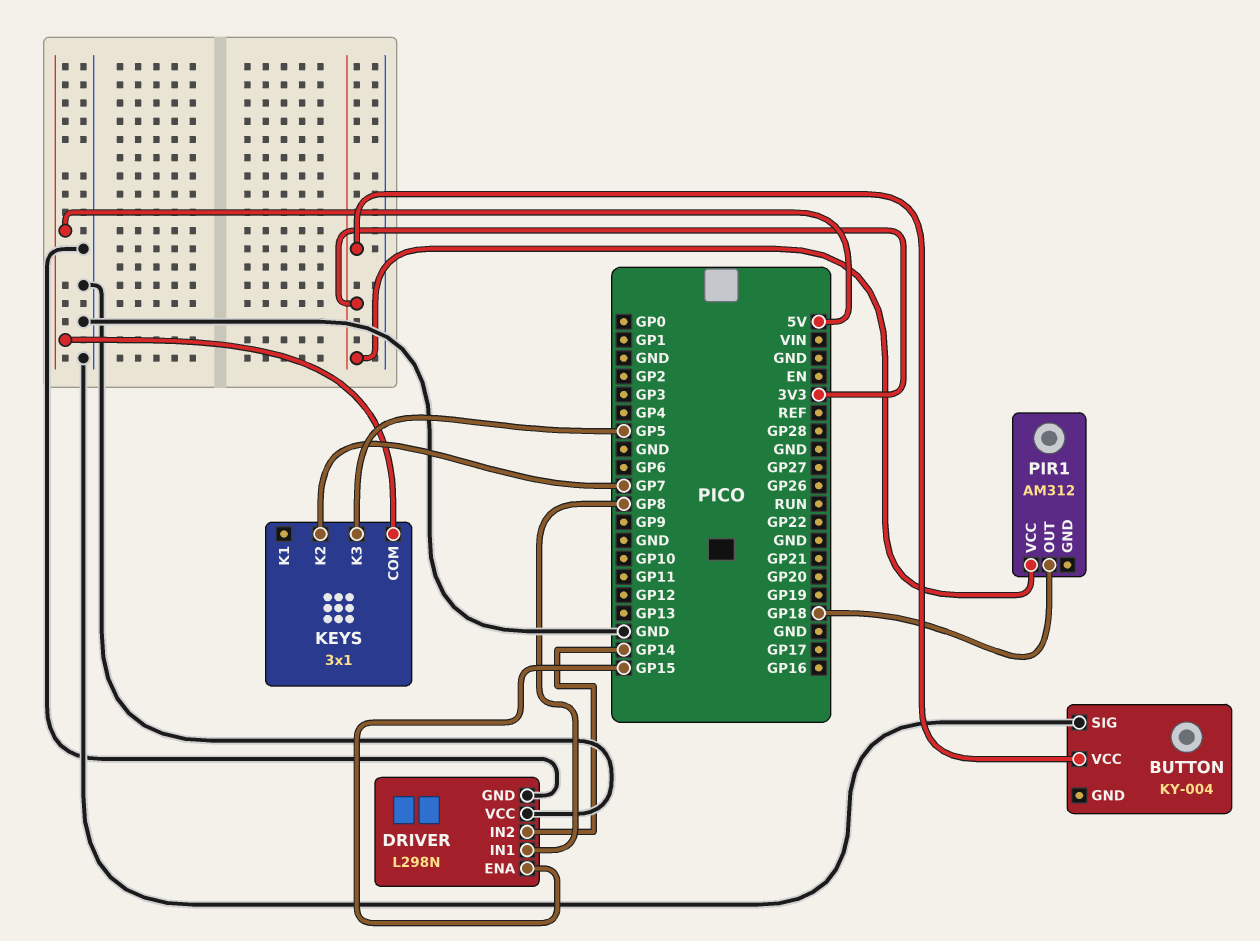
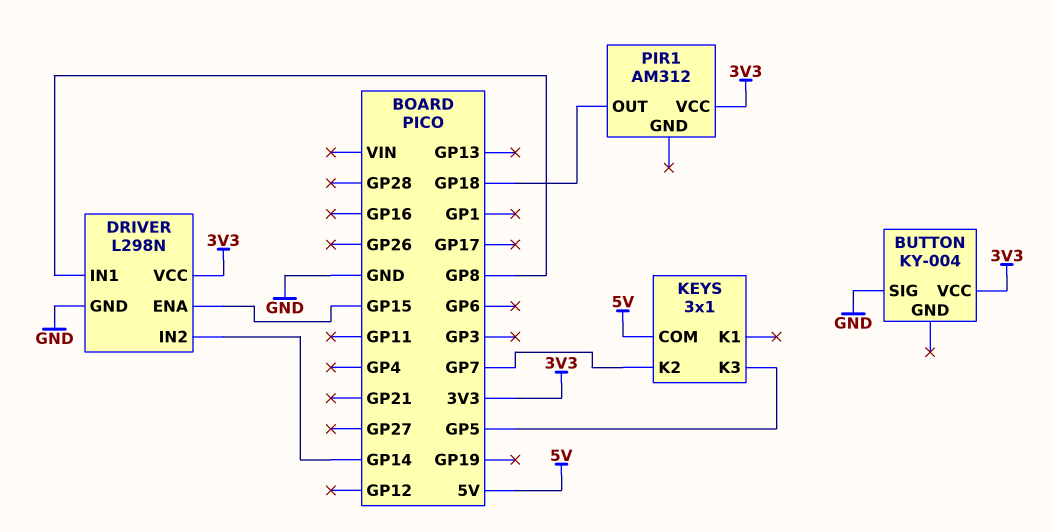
DRIVER pin VCC: GND -> 3V3

